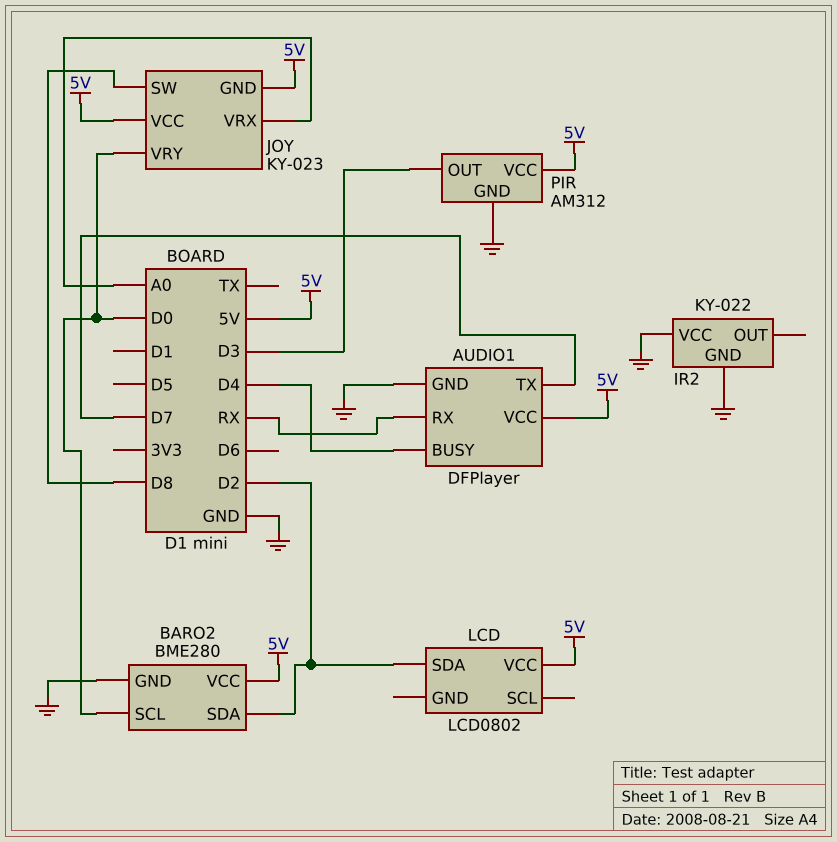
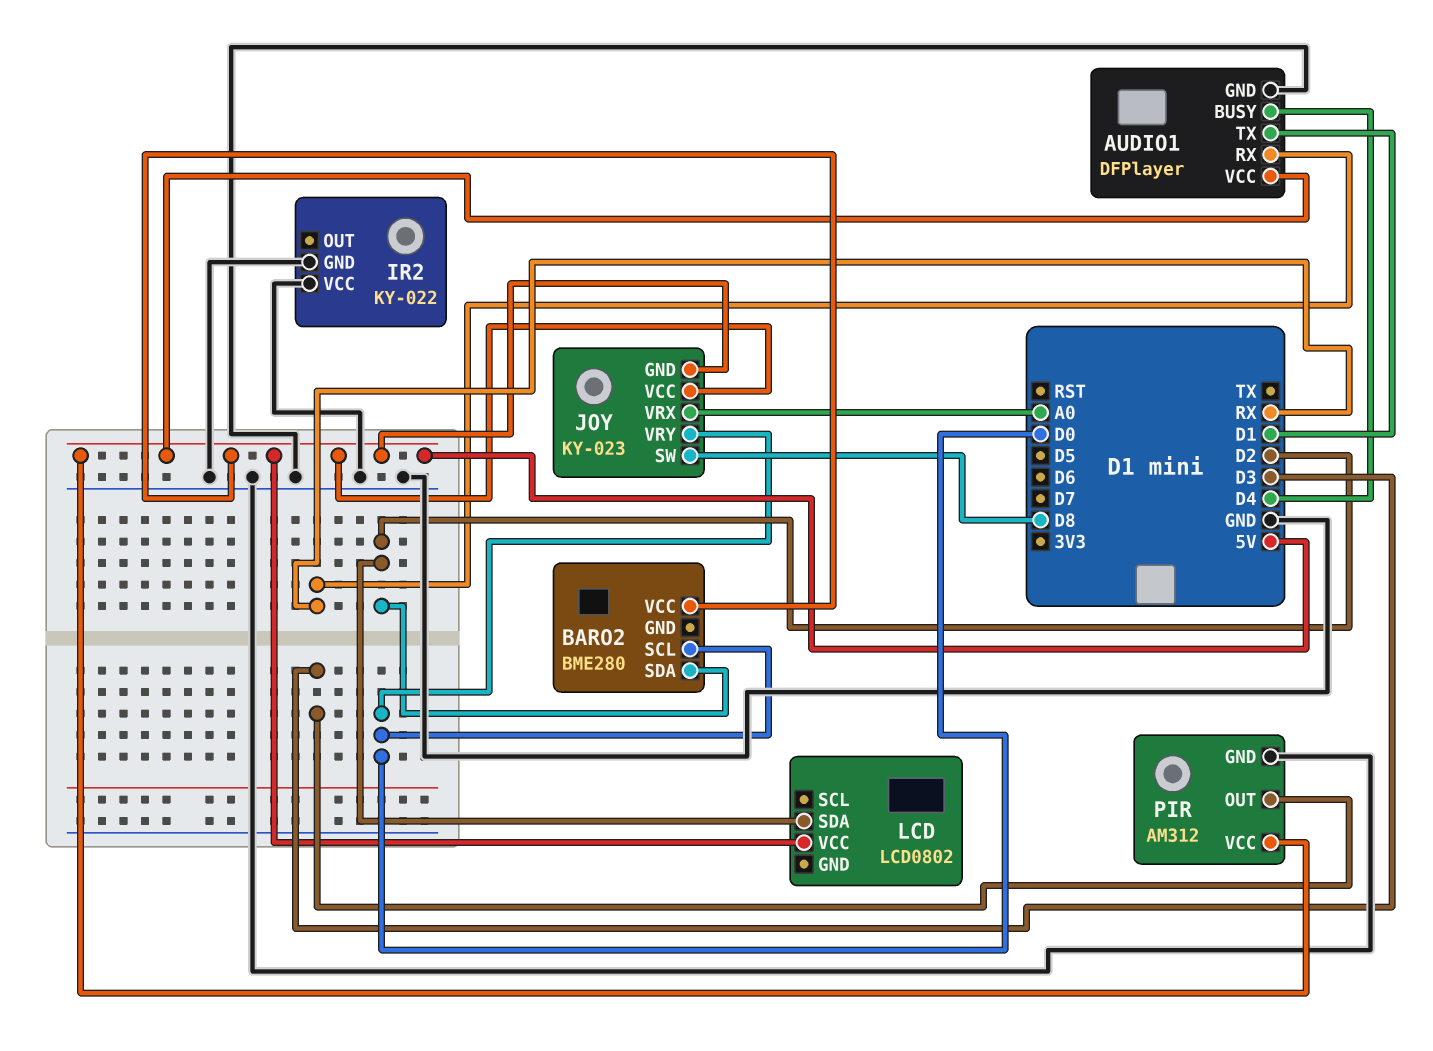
AUDIO1 pin TX: D7 -> D1
BARO2 pin GND: GND -> none

